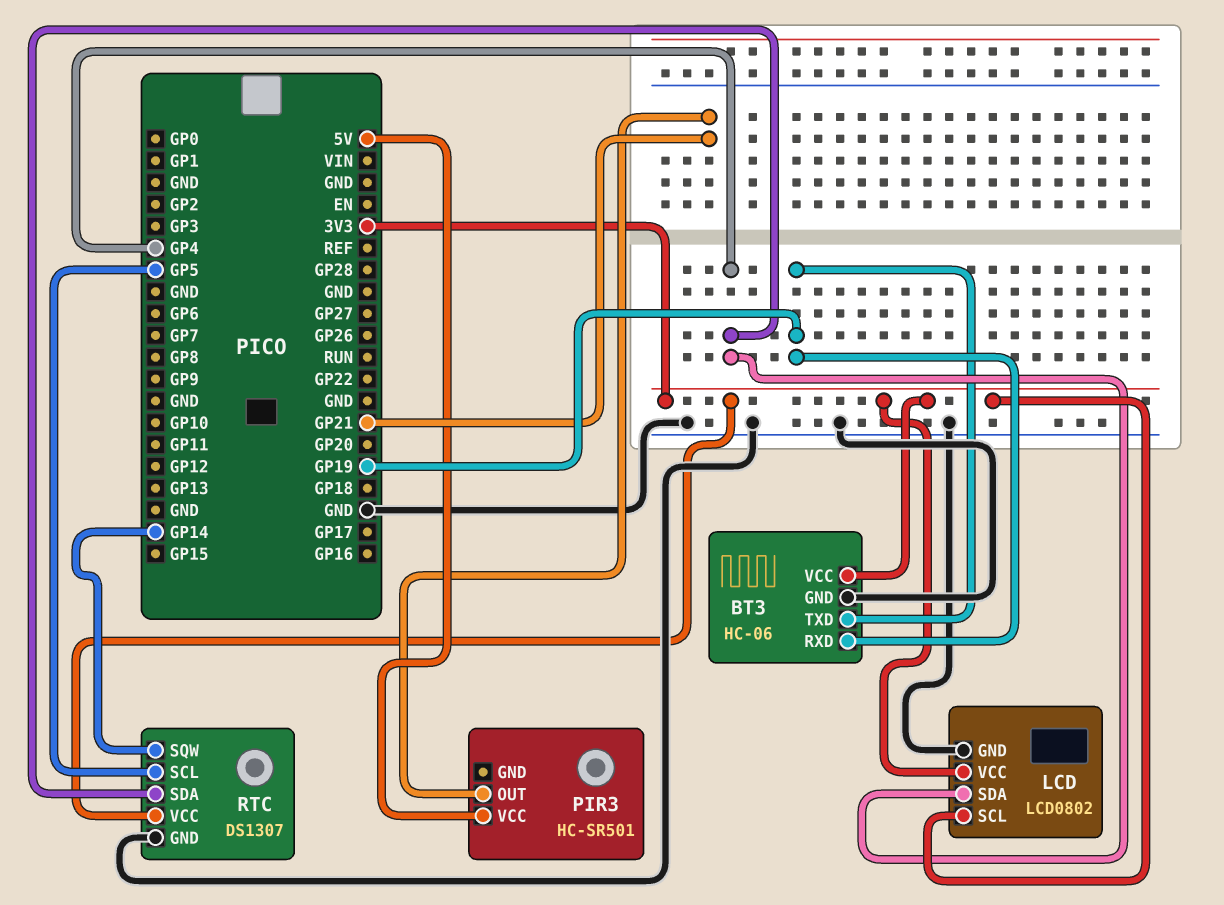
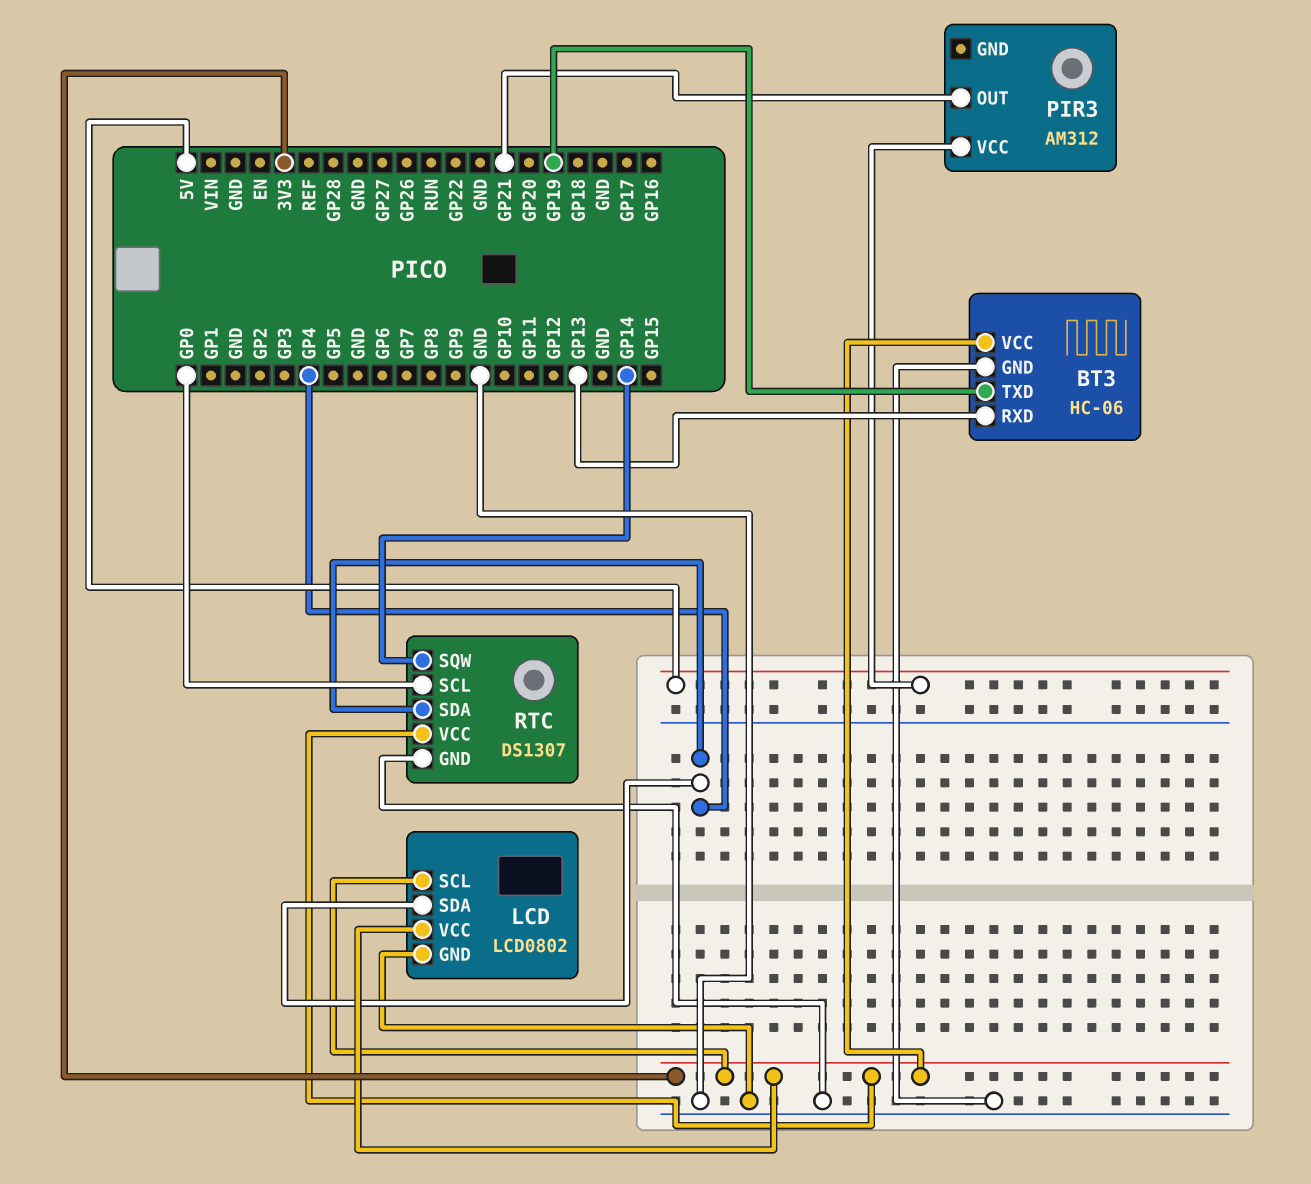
BT3 pin RXD: GP19 -> GP13
PIR3: HC-SR501 -> AM312
RTC pin SCL: GP5 -> GP0

